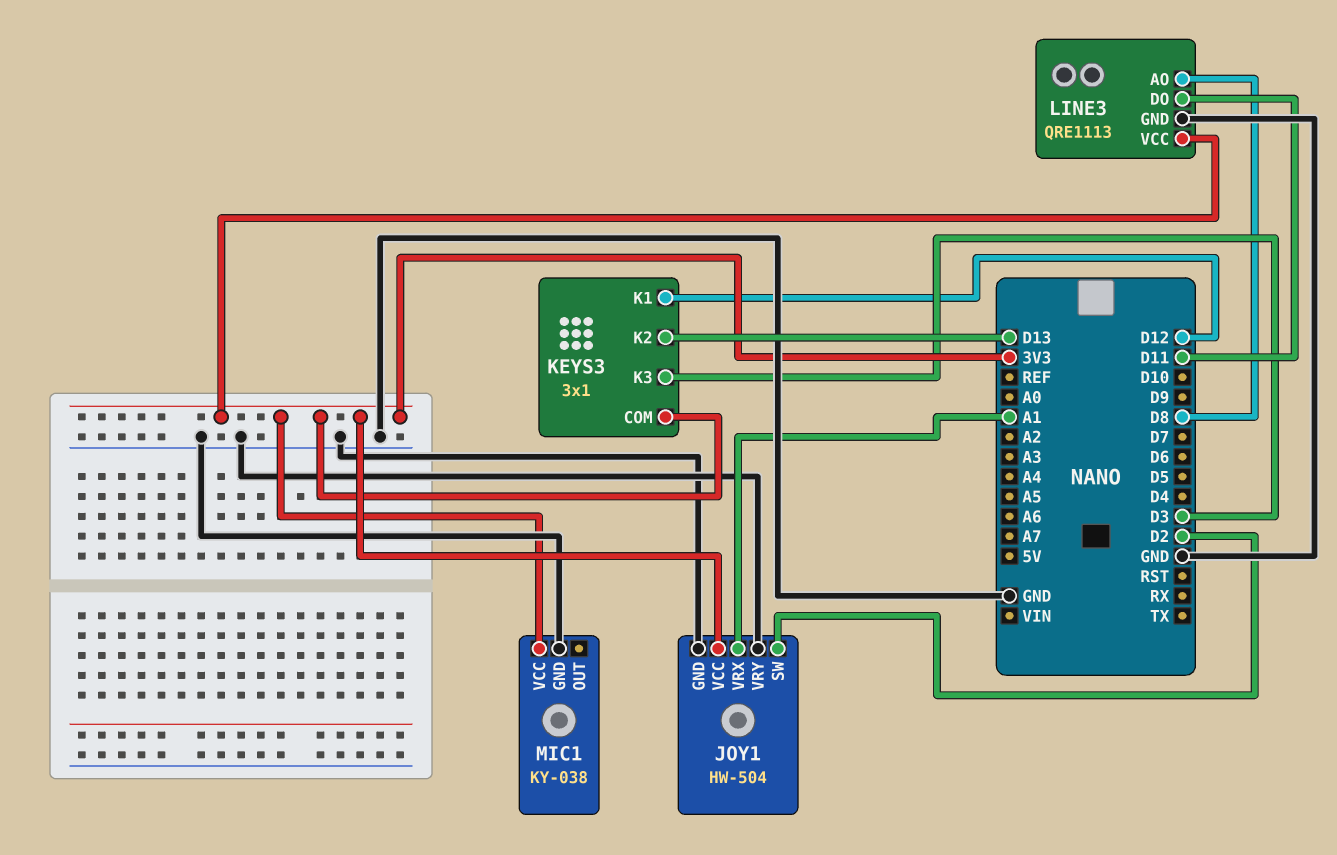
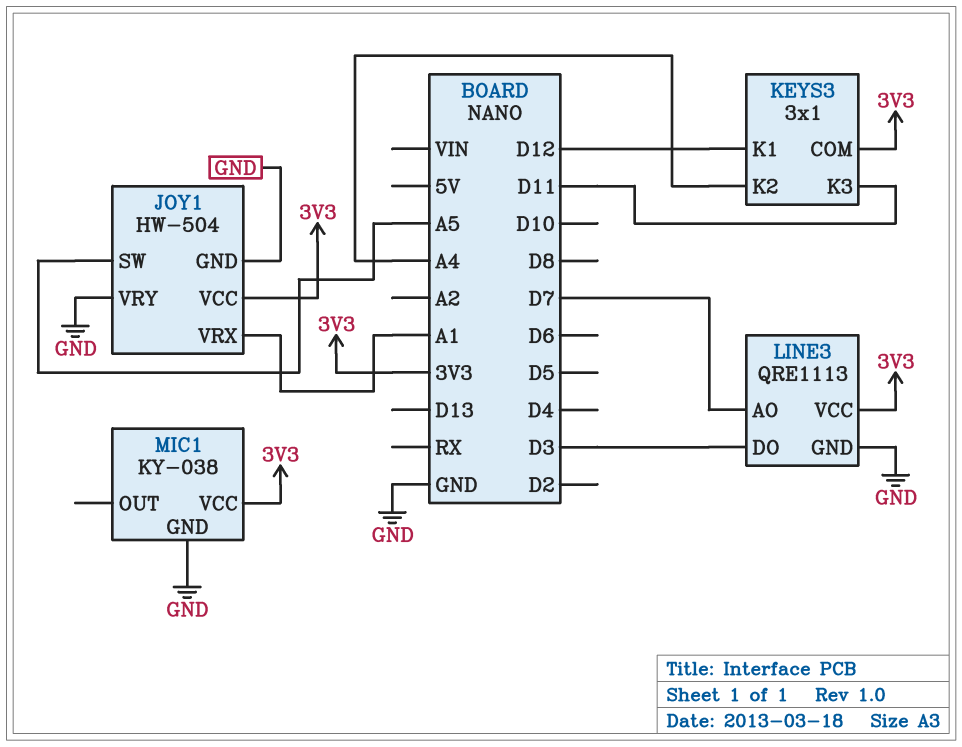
JOY1 pin SW: D2 -> A5
KEYS3 pin K2: D13 -> A4
KEYS3 pin K3: D3 -> D11
LINE3 pin AO: D8 -> D7
LINE3 pin DO: D11 -> D3

